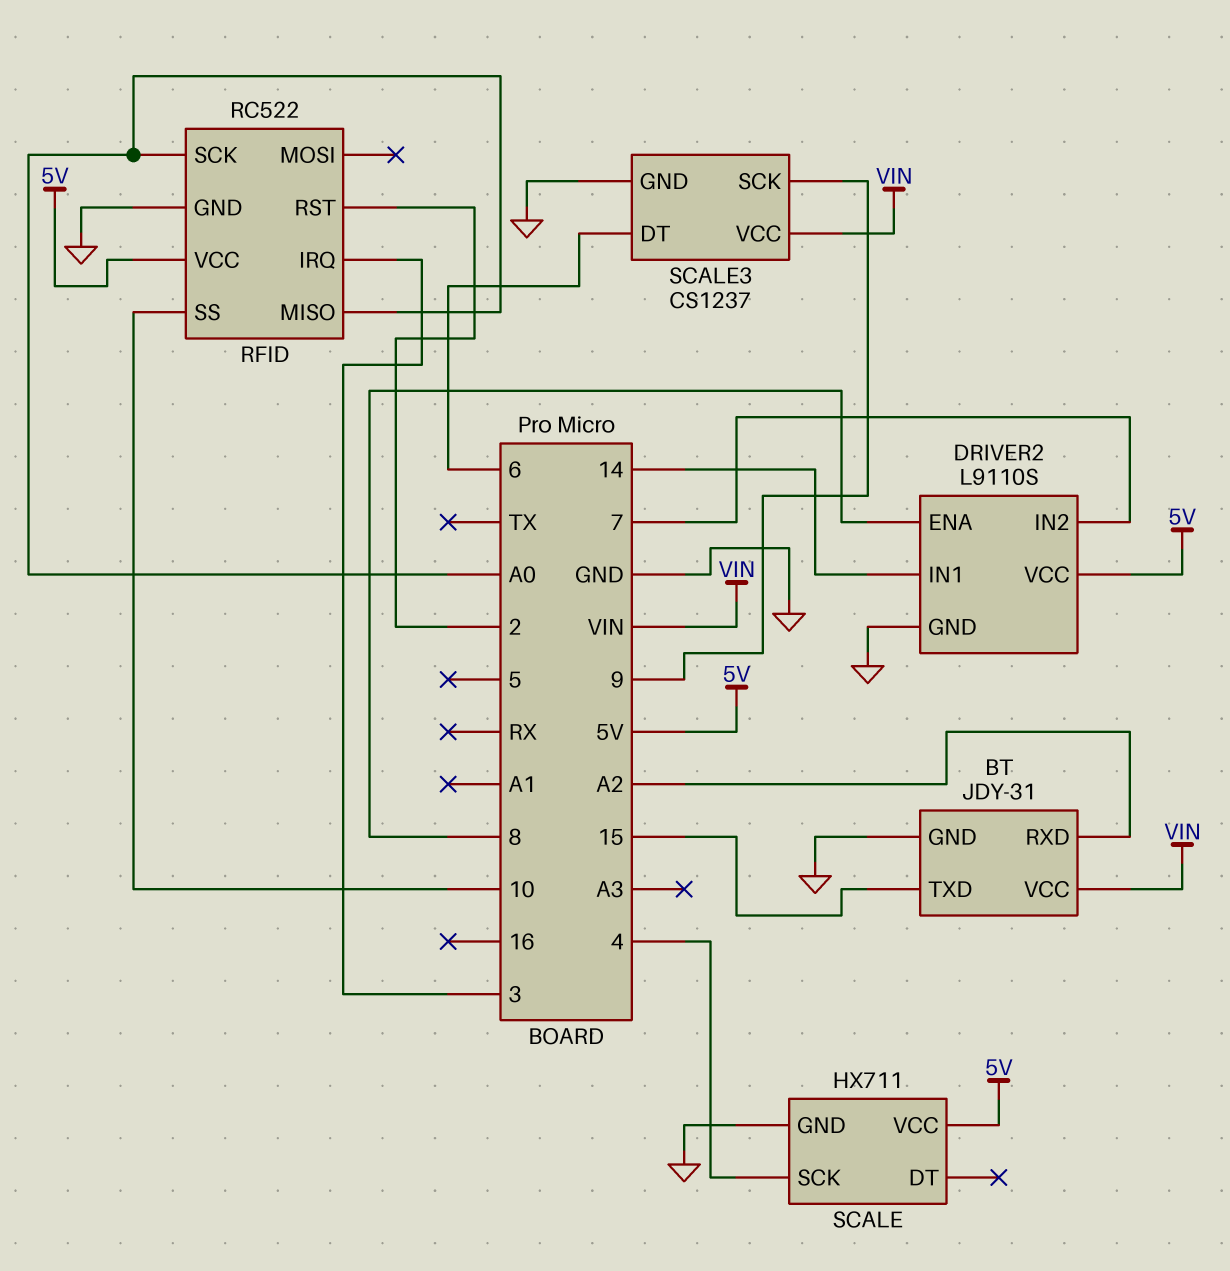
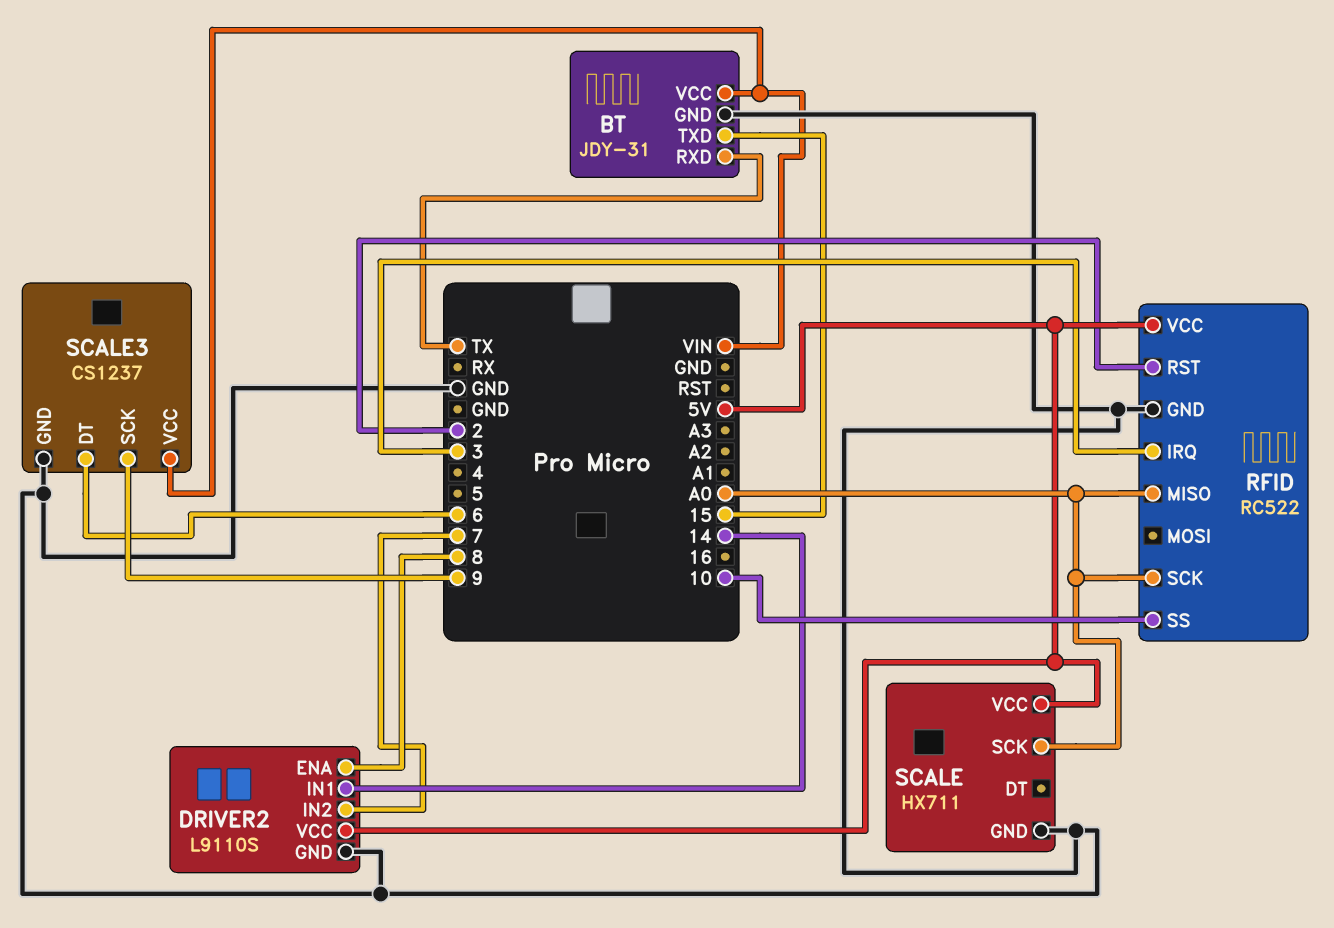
BT pin RXD: A2 -> TX
SCALE pin SCK: 4 -> A0

